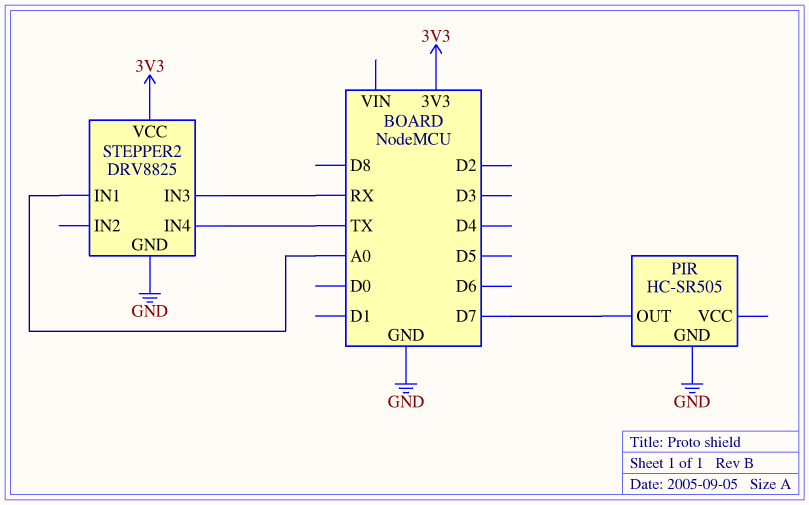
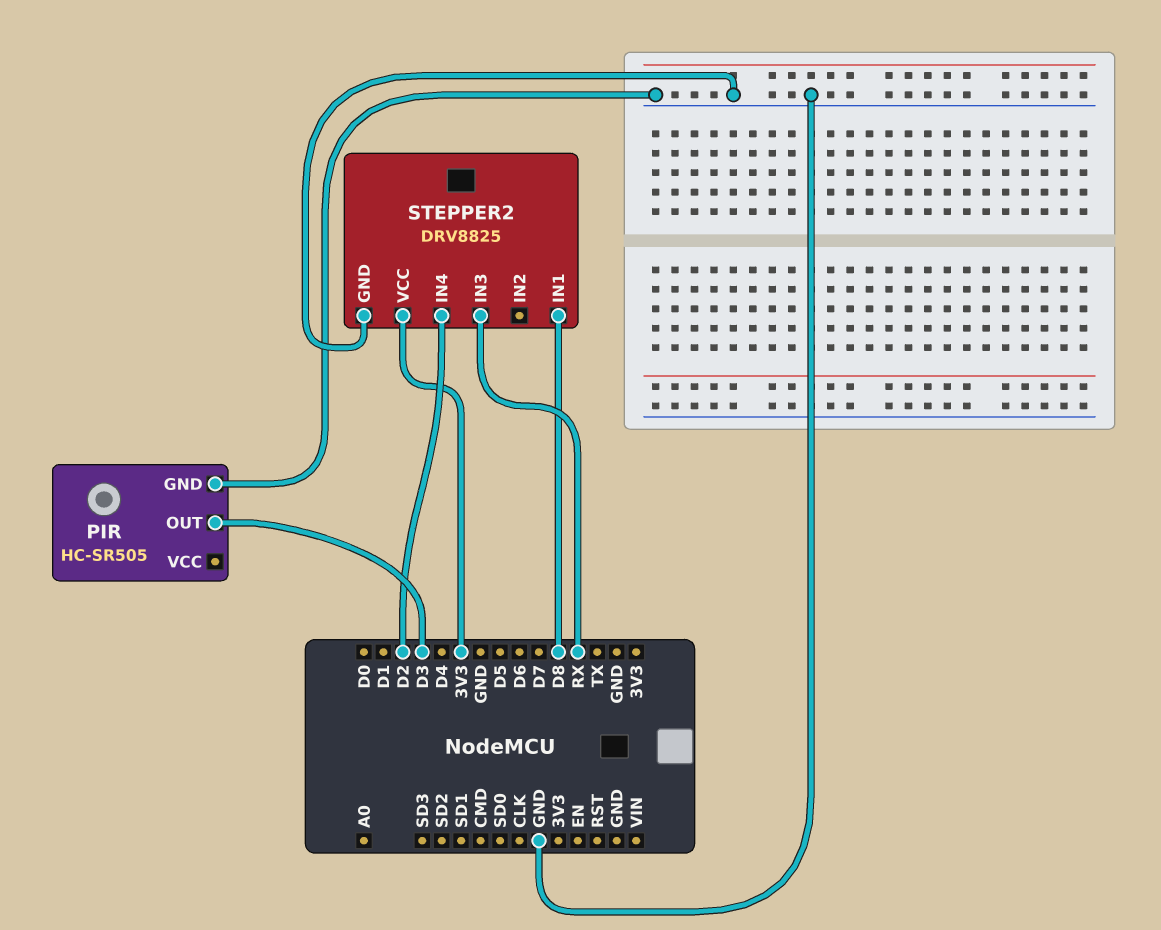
PIR pin OUT: D7 -> D3
STEPPER2 pin IN1: A0 -> D8
STEPPER2 pin IN4: TX -> D2

